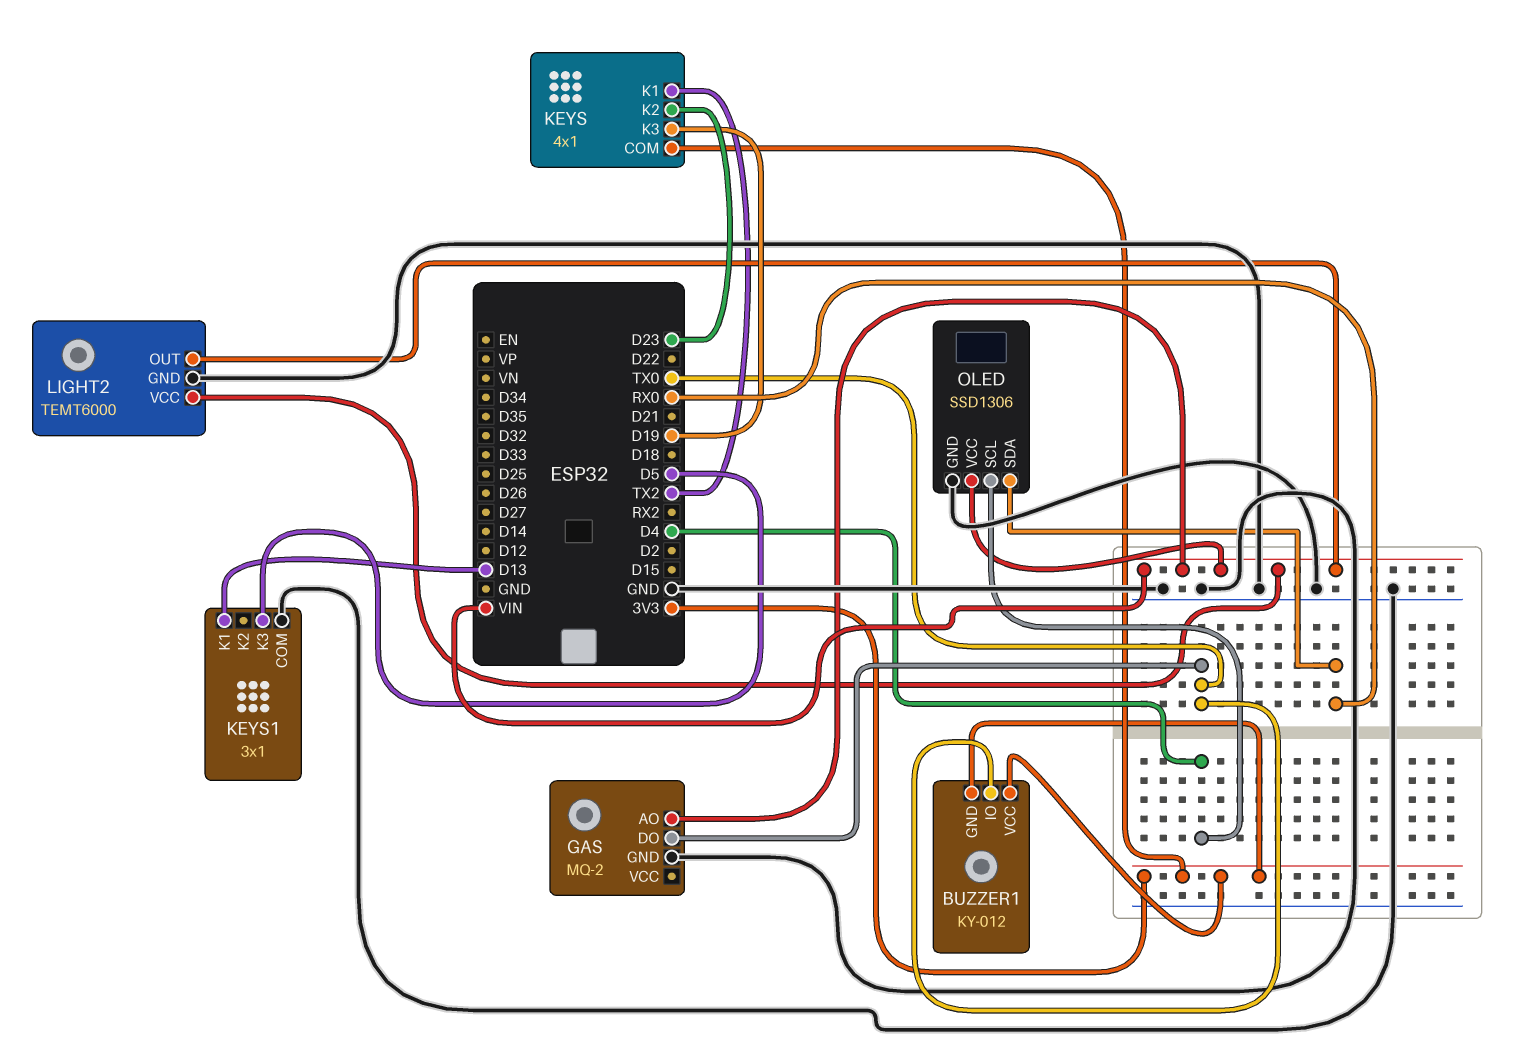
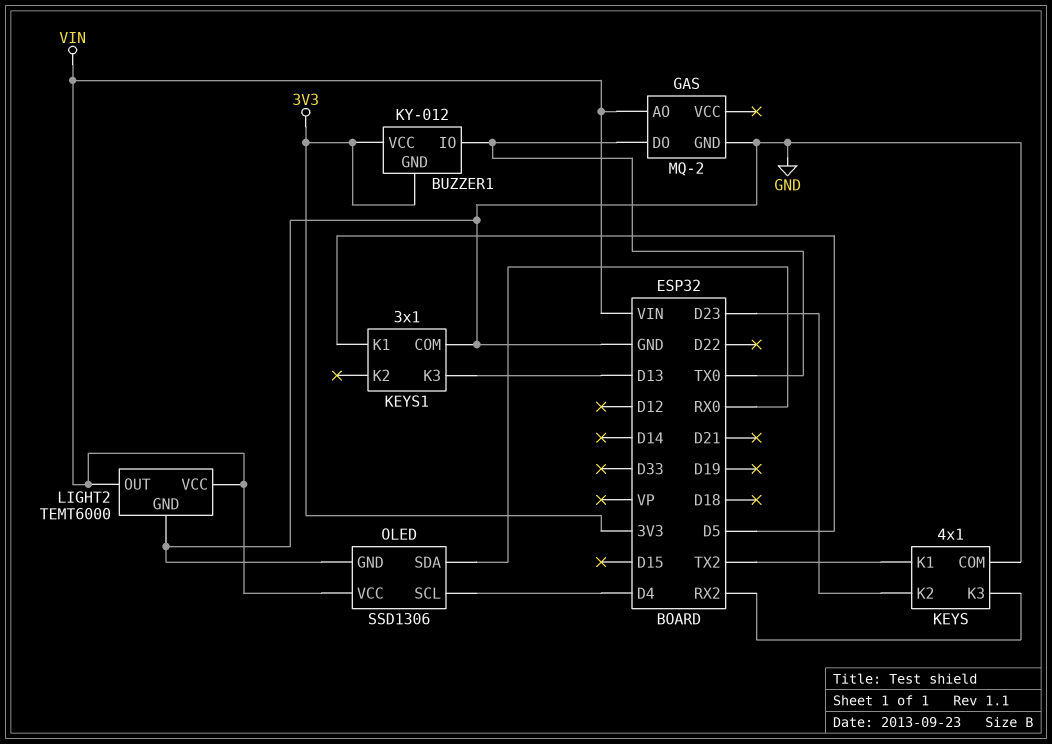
KEYS pin COM: 3V3 -> GND
KEYS pin K3: D19 -> RX2
KEYS1 pin K1: D13 -> D5
KEYS1 pin K3: D5 -> D13

